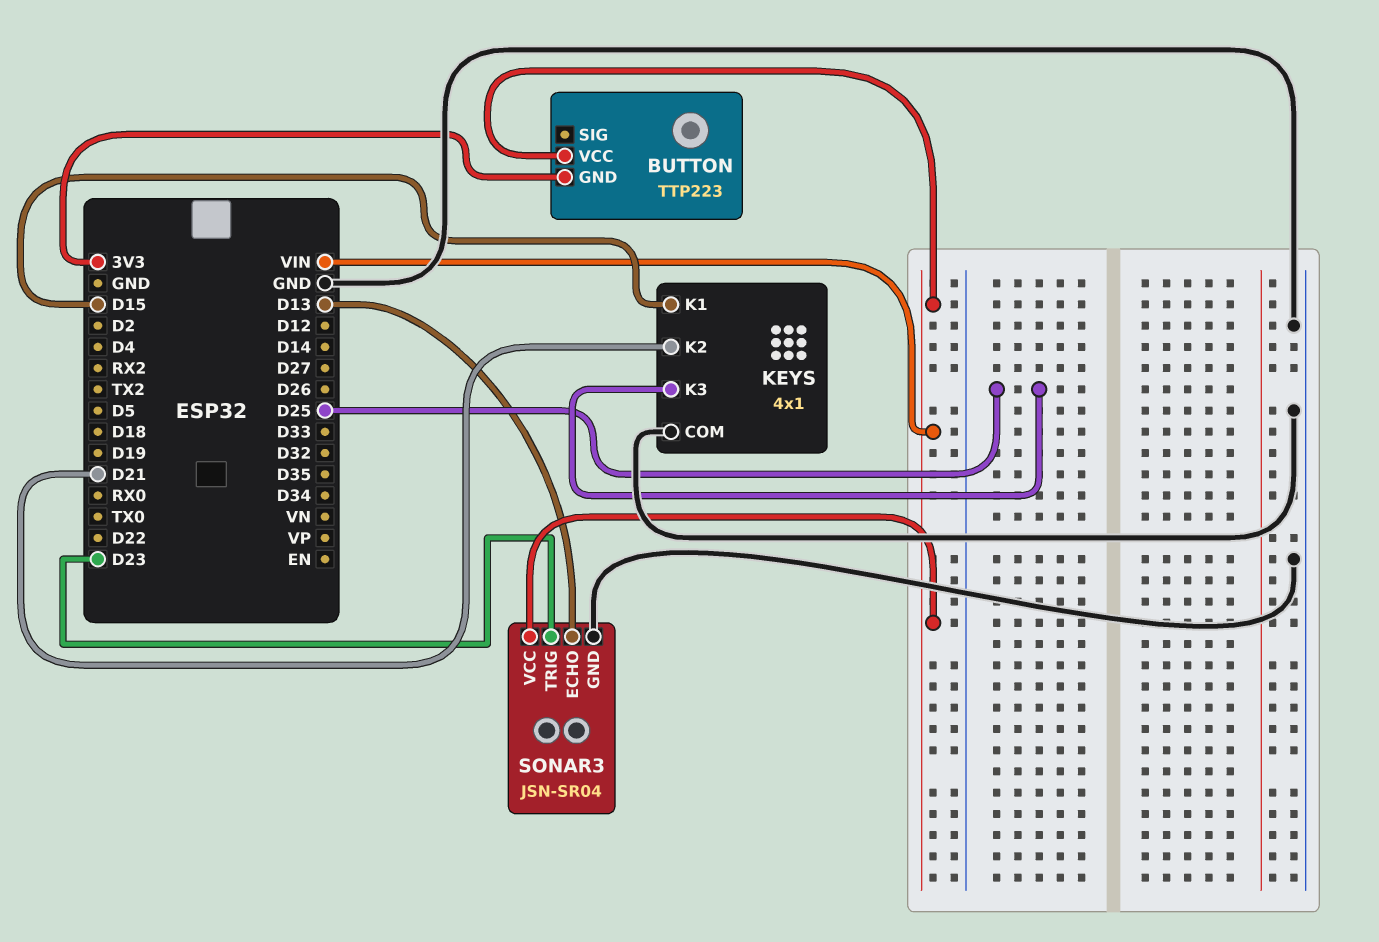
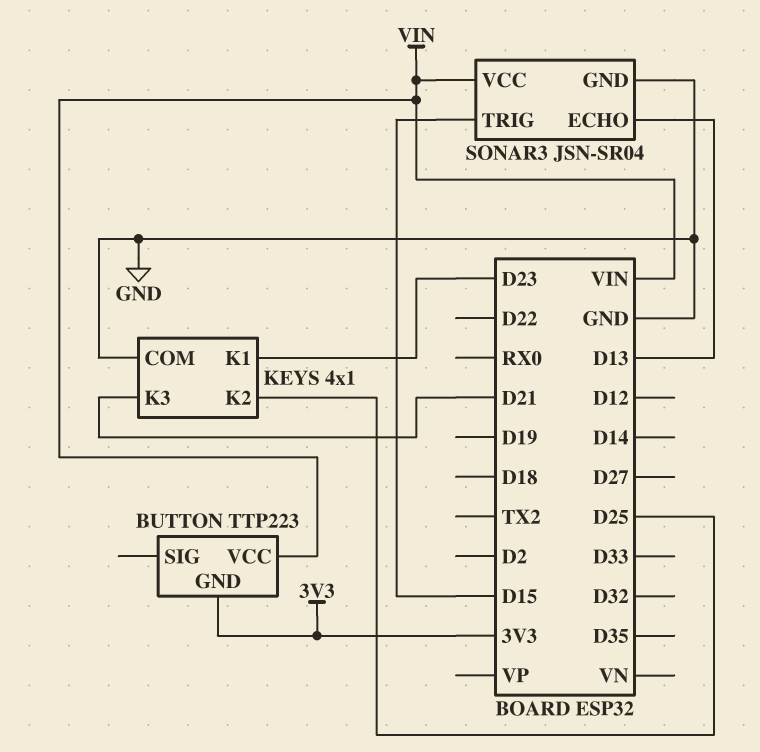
KEYS pin K1: D15 -> D23
KEYS pin K2: D21 -> D25
KEYS pin K3: D25 -> D21
SONAR3 pin TRIG: D23 -> D15

